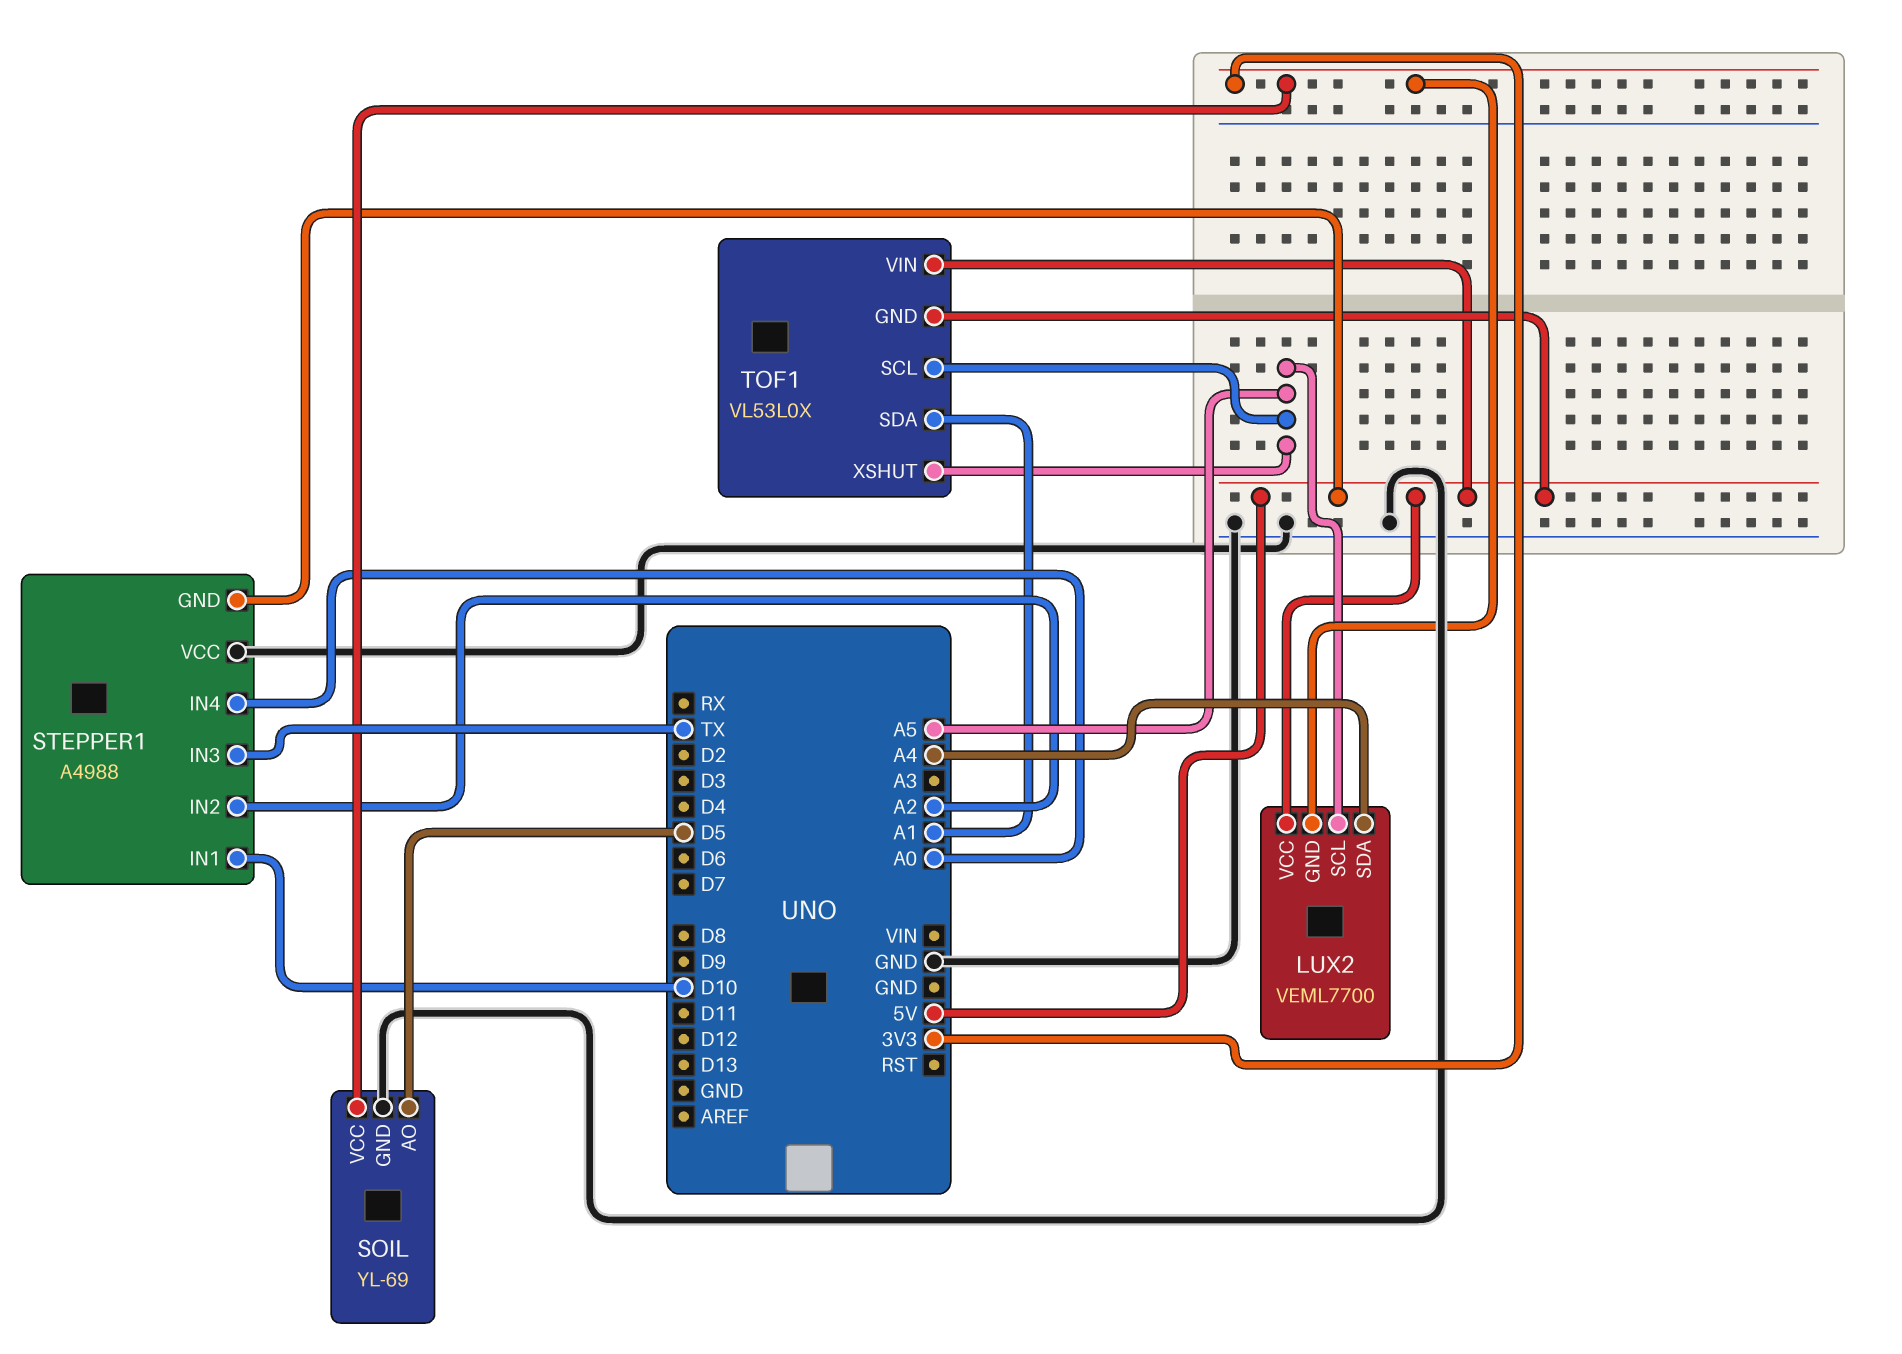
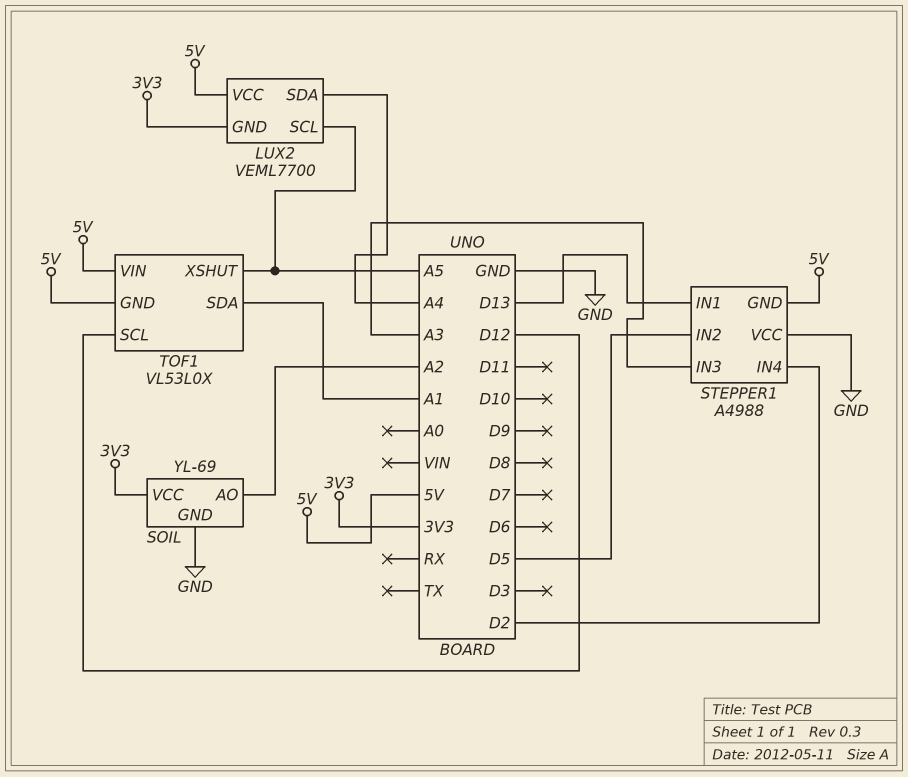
SOIL pin AO: D5 -> A2
STEPPER1 pin IN1: D10 -> D13
STEPPER1 pin IN2: A2 -> D5
STEPPER1 pin IN3: TX -> A3
STEPPER1 pin IN4: A0 -> D2
TOF1 pin SCL: A5 -> D12

